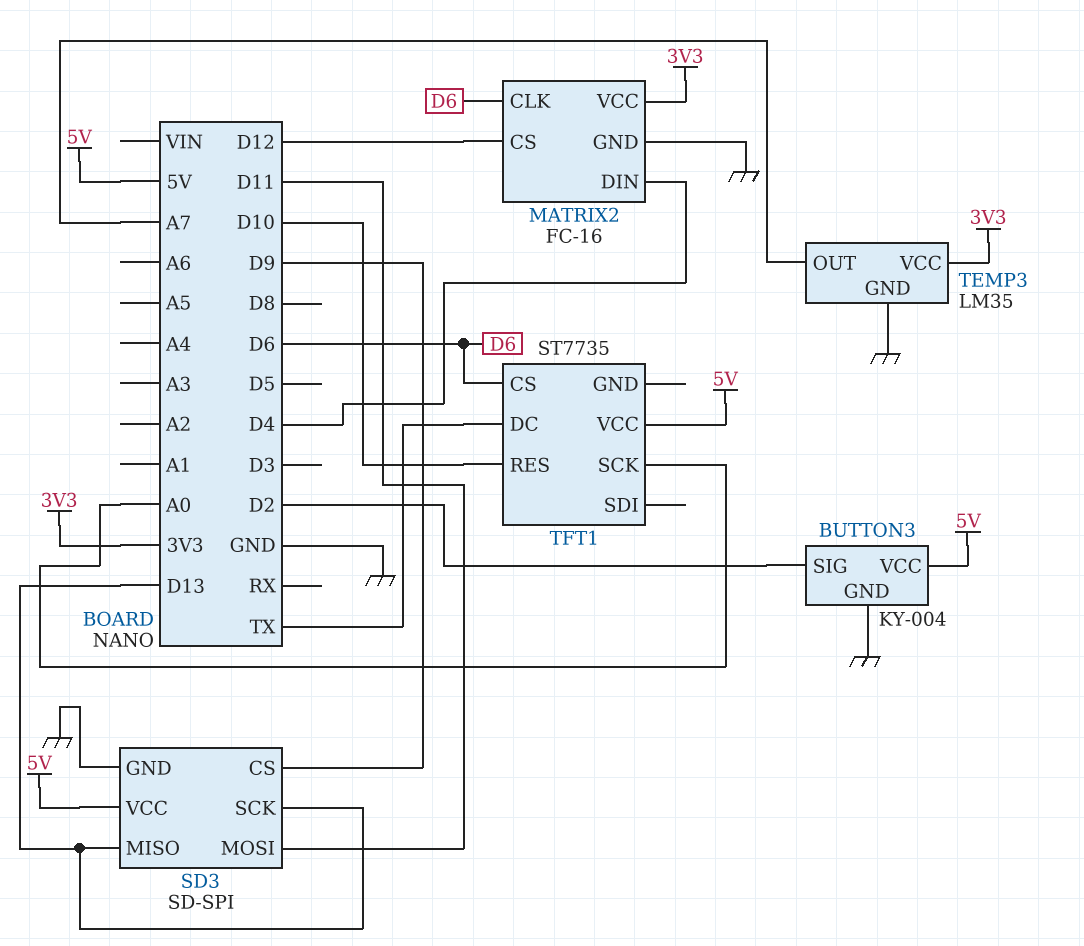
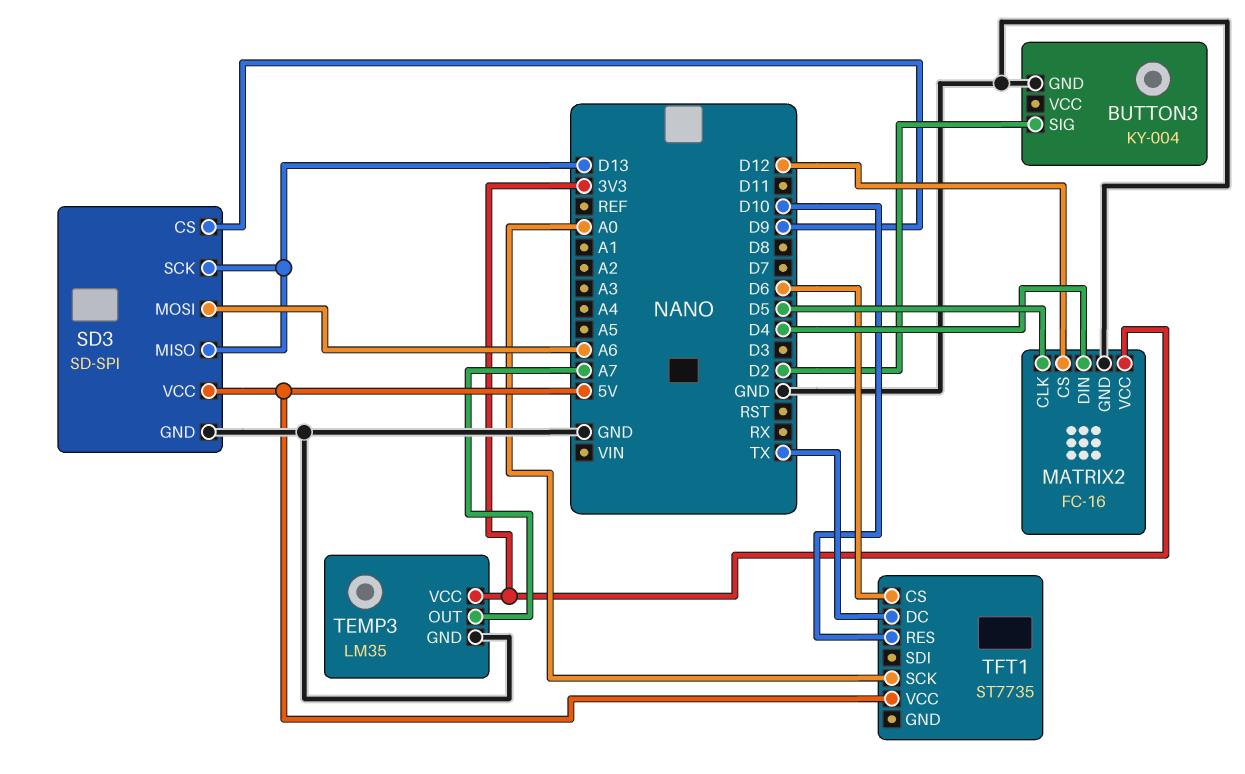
BUTTON3 pin VCC: 5V -> none
MATRIX2 pin CLK: D6 -> D5
SD3 pin MOSI: D11 -> A6

